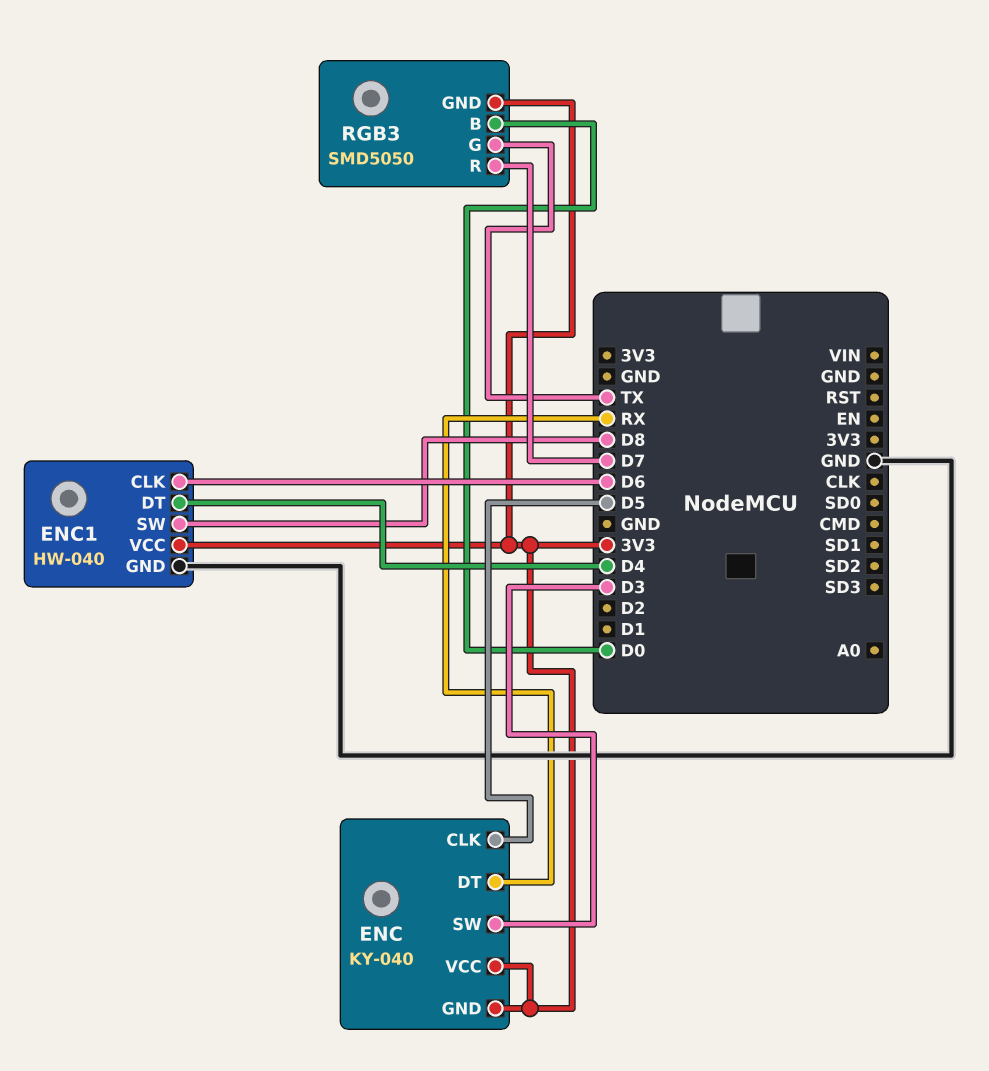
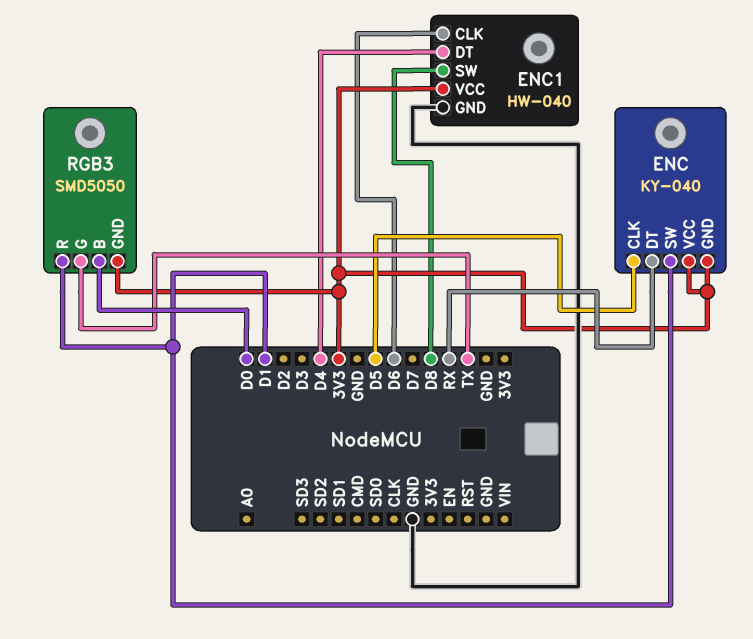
ENC pin SW: D3 -> D1
RGB3 pin R: D7 -> D1

